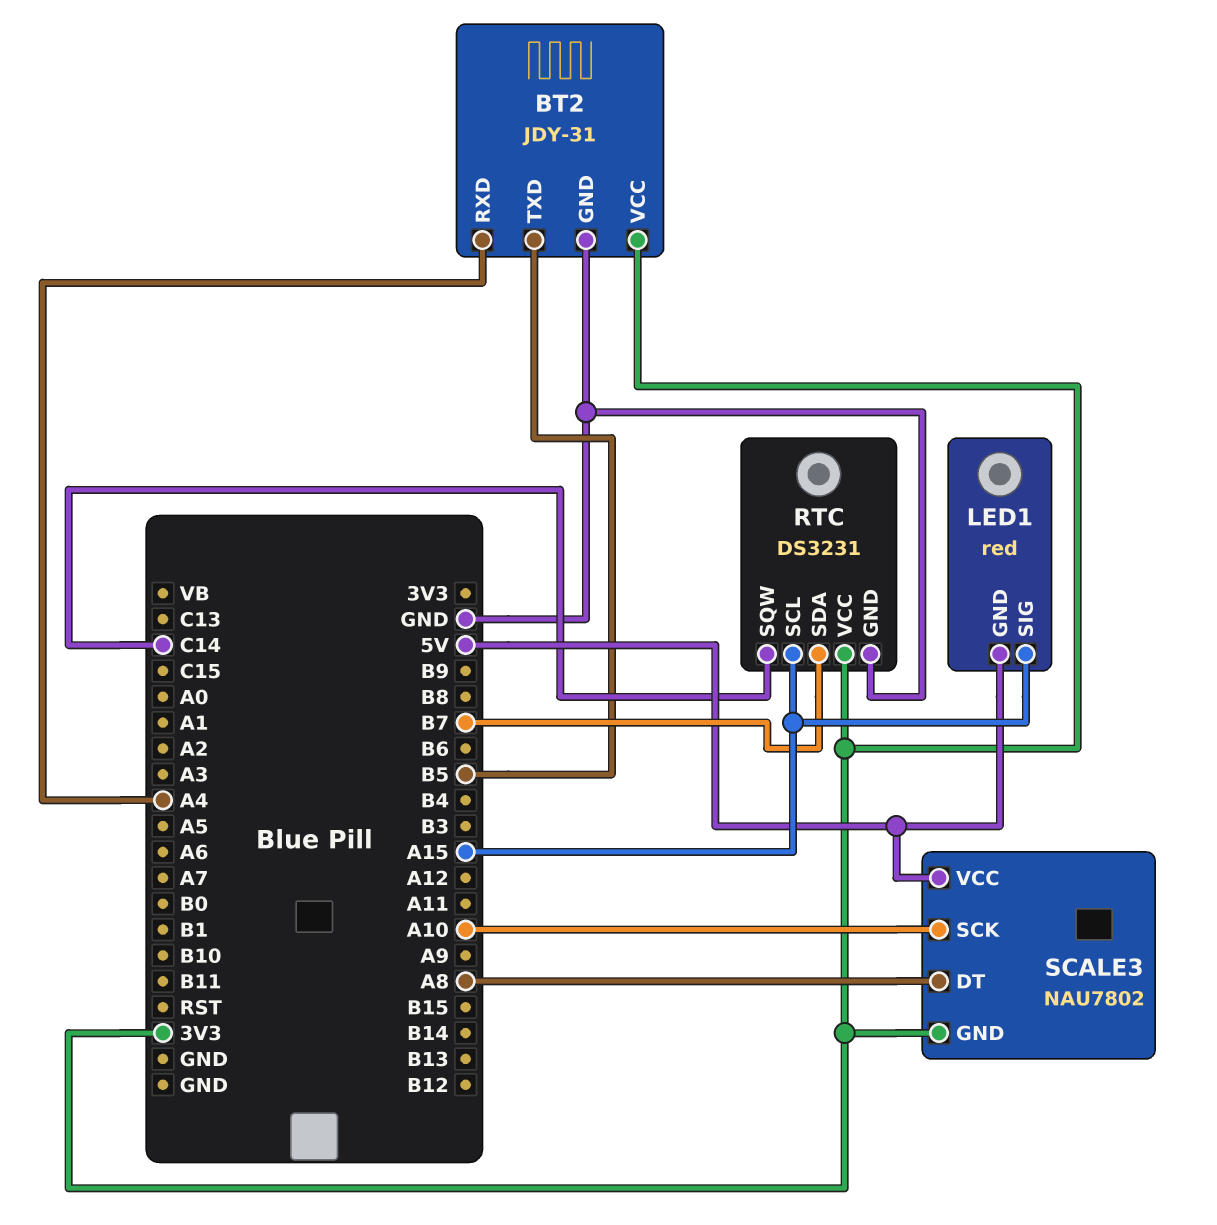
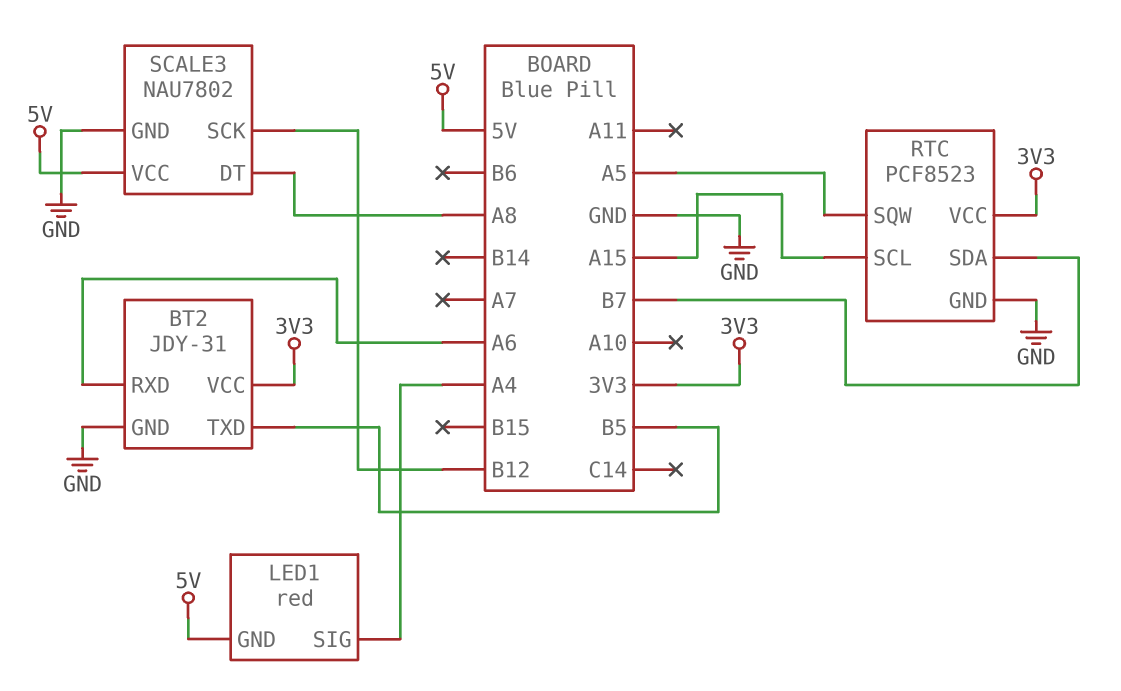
BT2 pin RXD: A4 -> A6
LED1 pin SIG: A15 -> A4
RTC: DS3231 -> PCF8523
RTC pin SQW: C14 -> A5
SCALE3 pin GND: 3V3 -> GND
SCALE3 pin SCK: A10 -> B12

